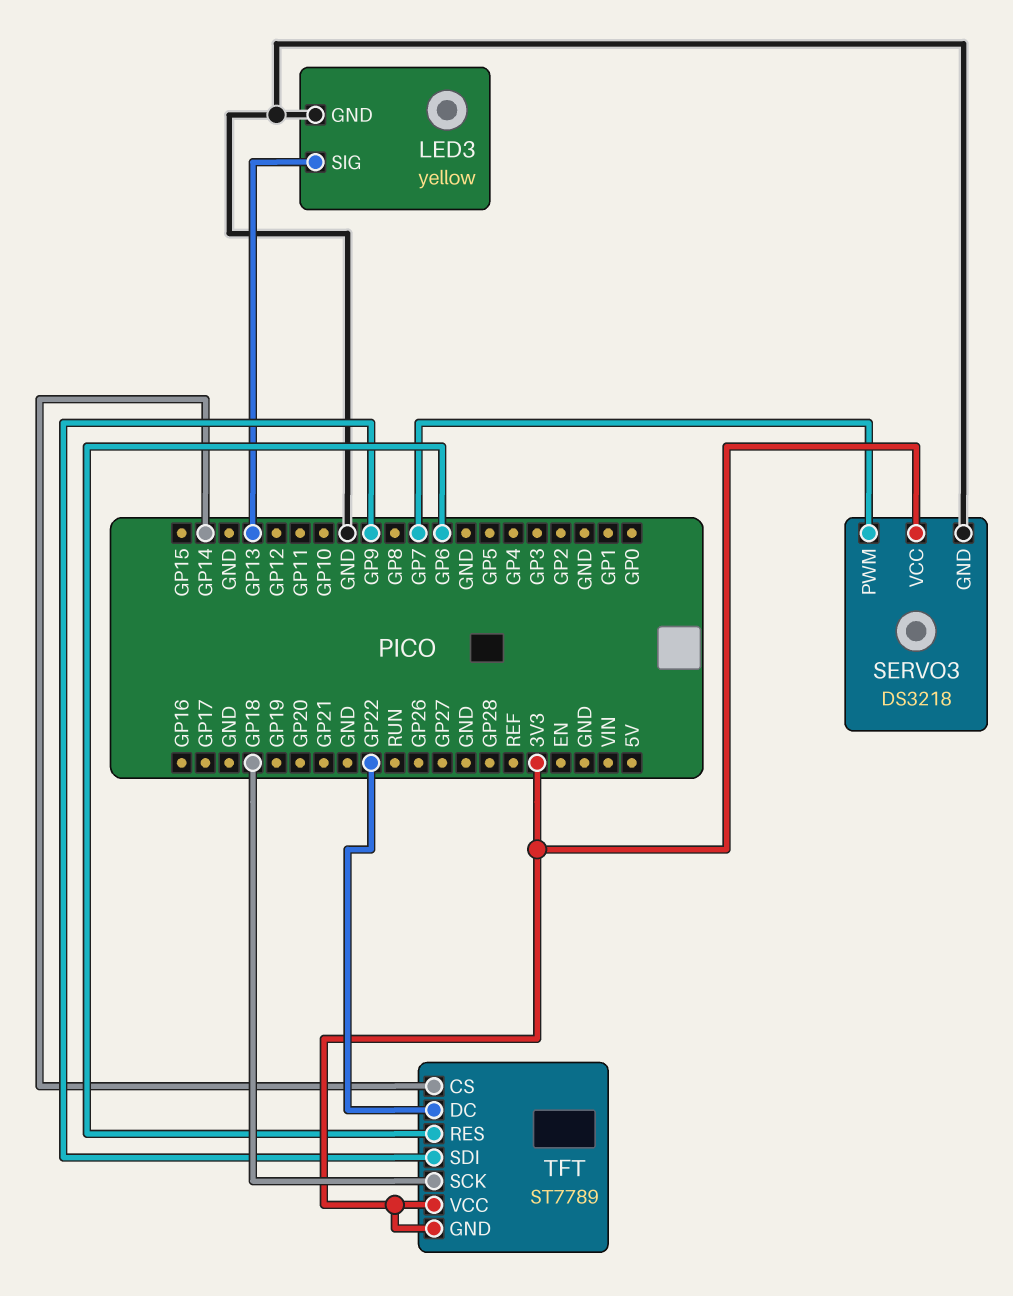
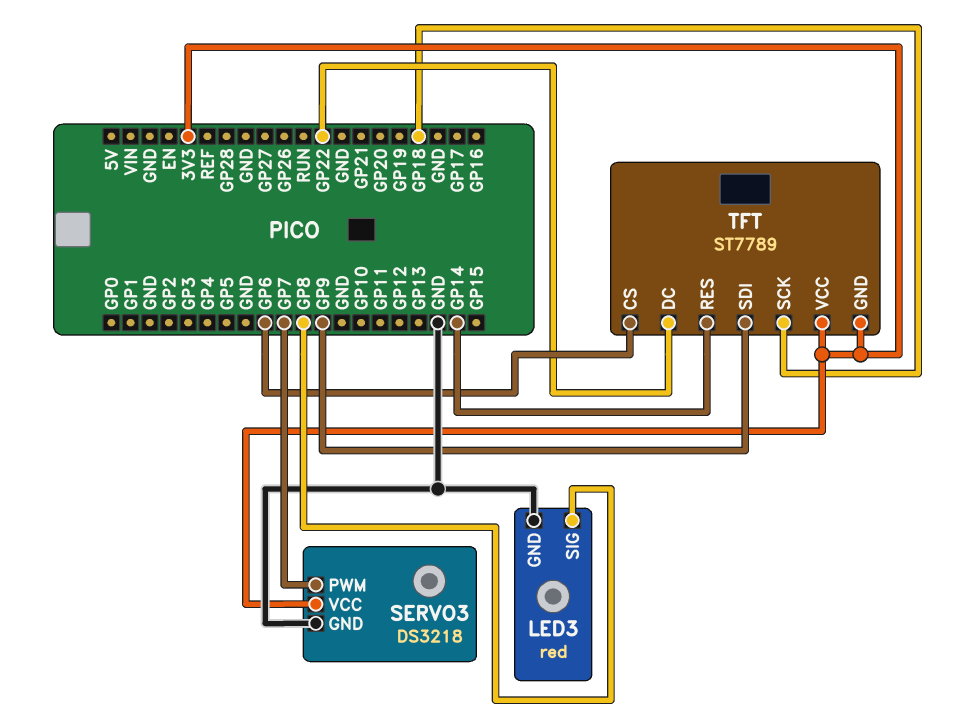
LED3: yellow -> red
LED3 pin SIG: GP13 -> GP8
TFT pin CS: GP14 -> GP6
TFT pin RES: GP6 -> GP14

